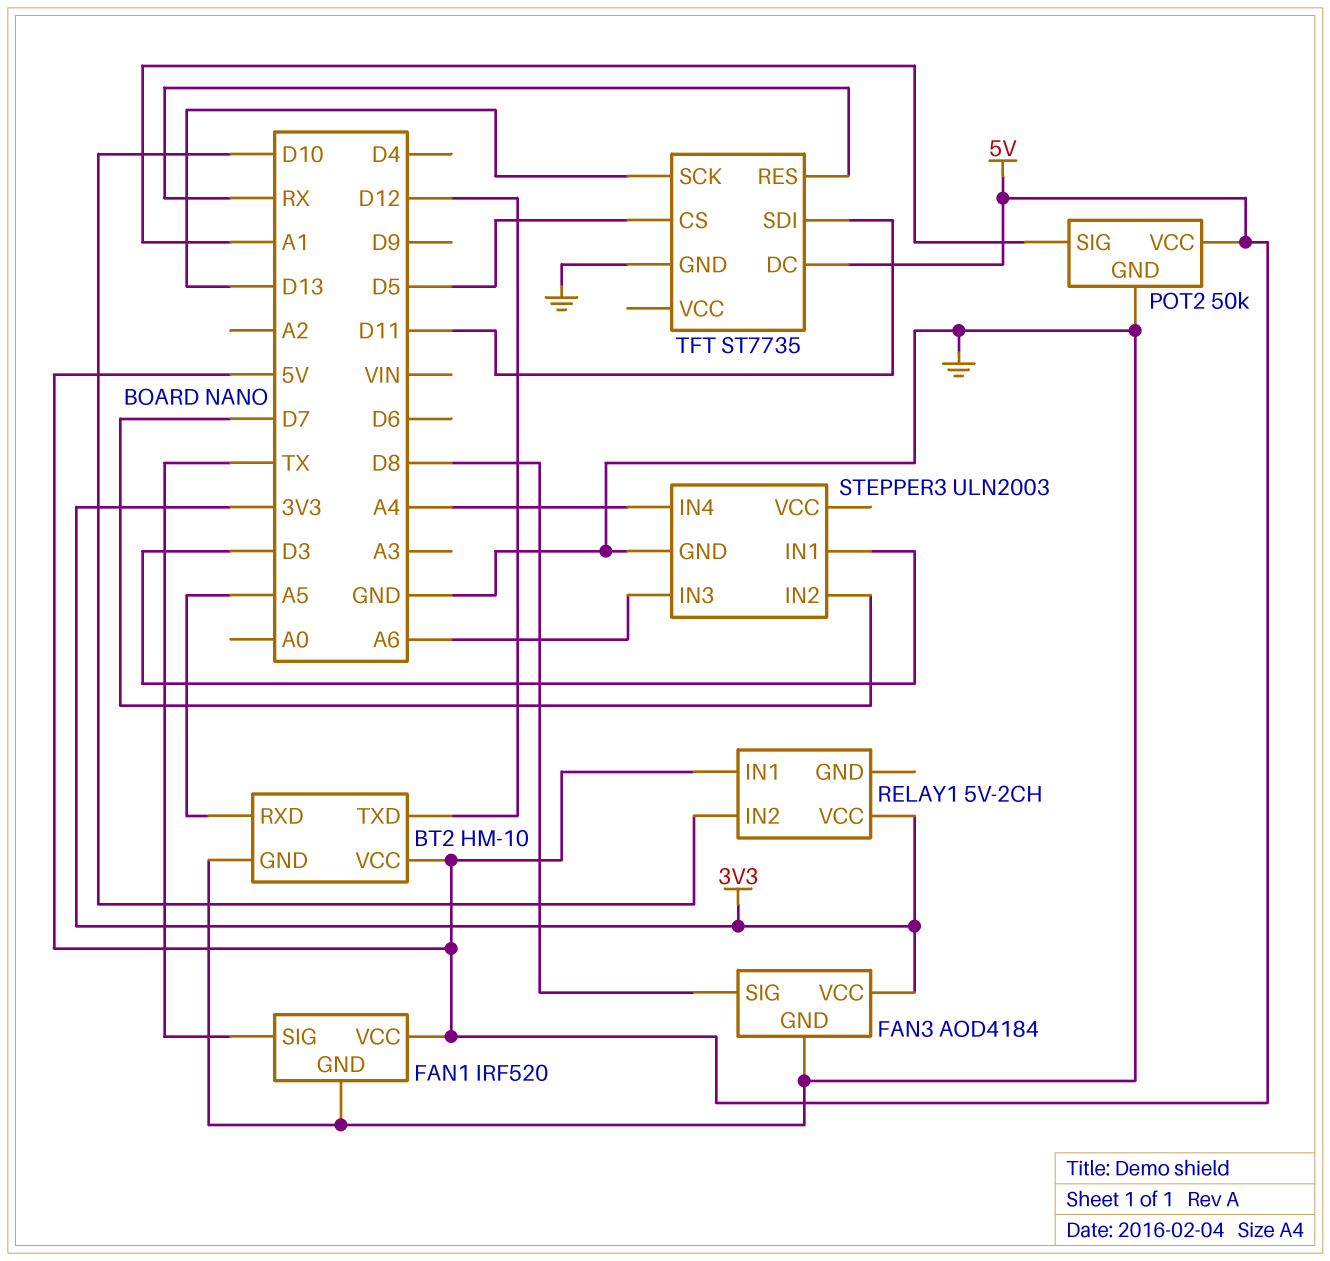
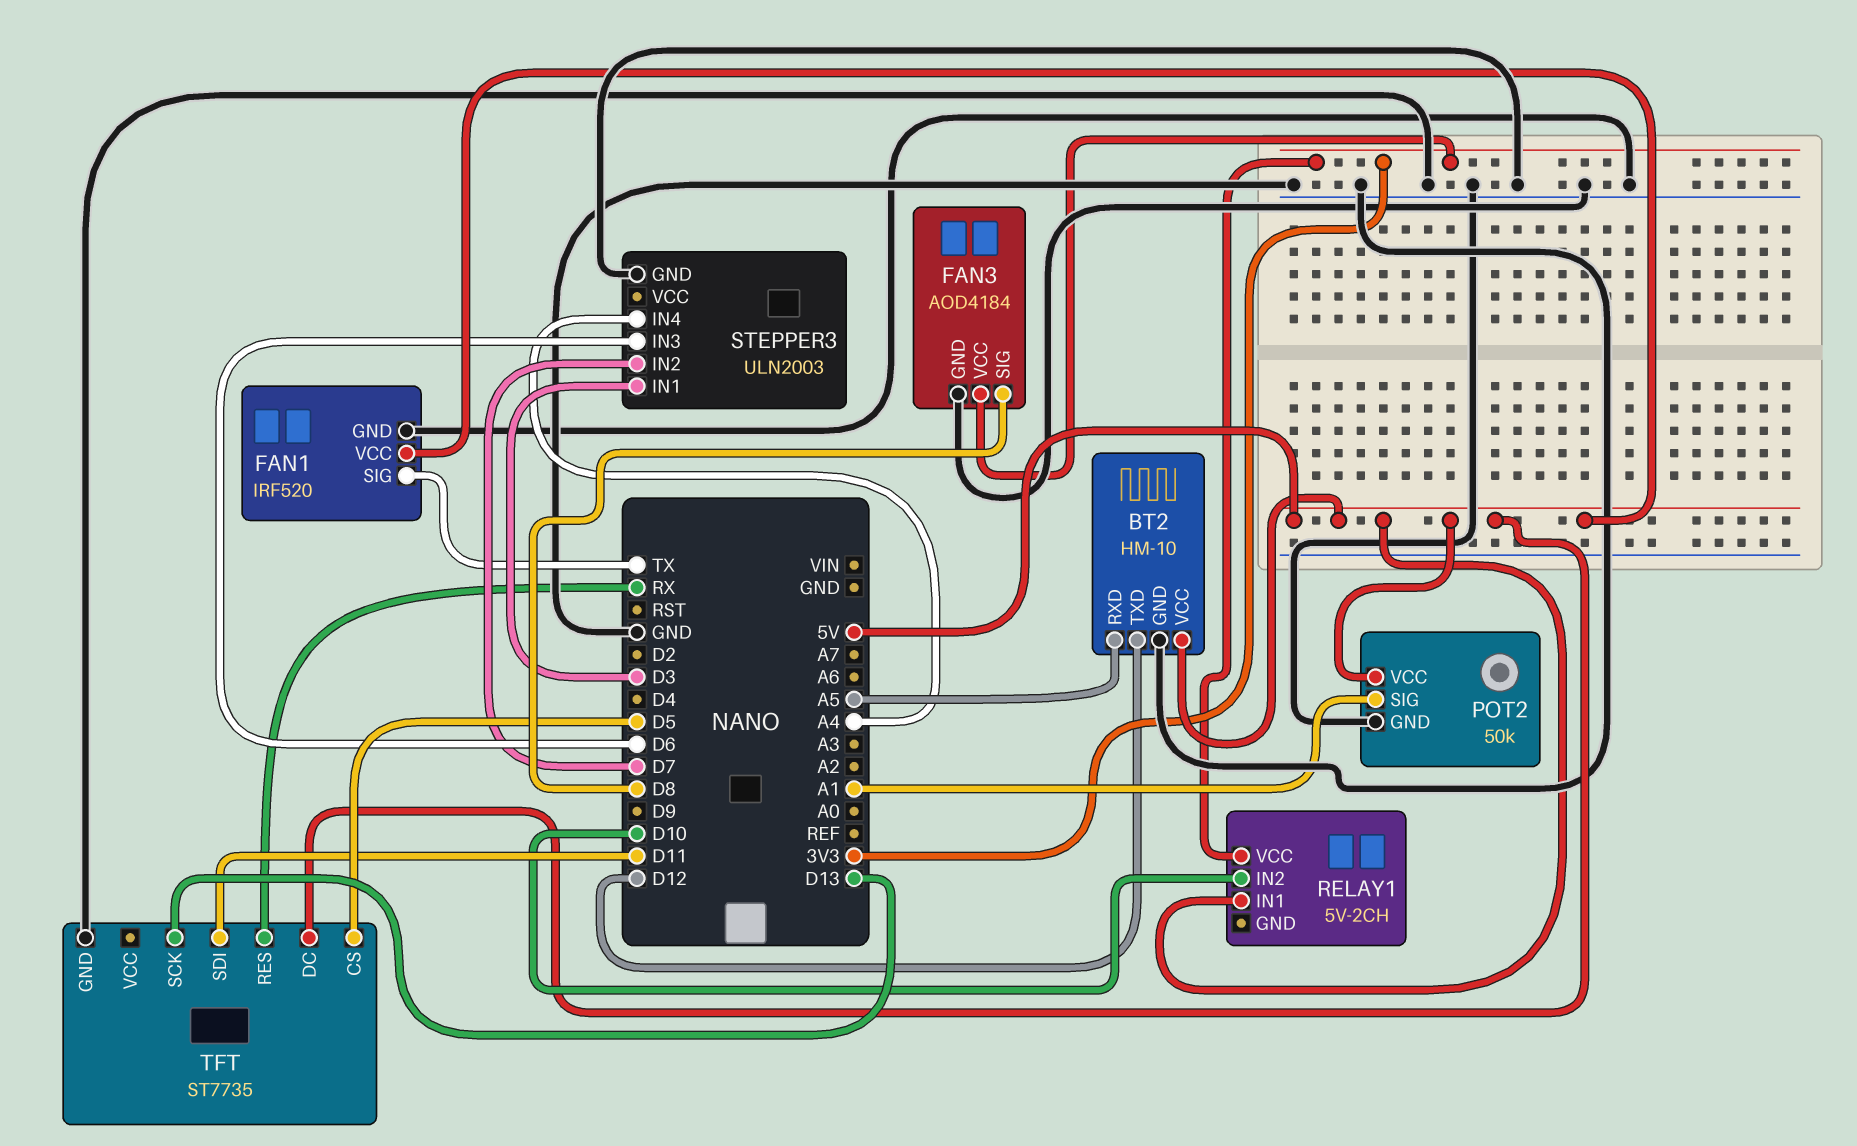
STEPPER3 pin IN3: A6 -> D6

